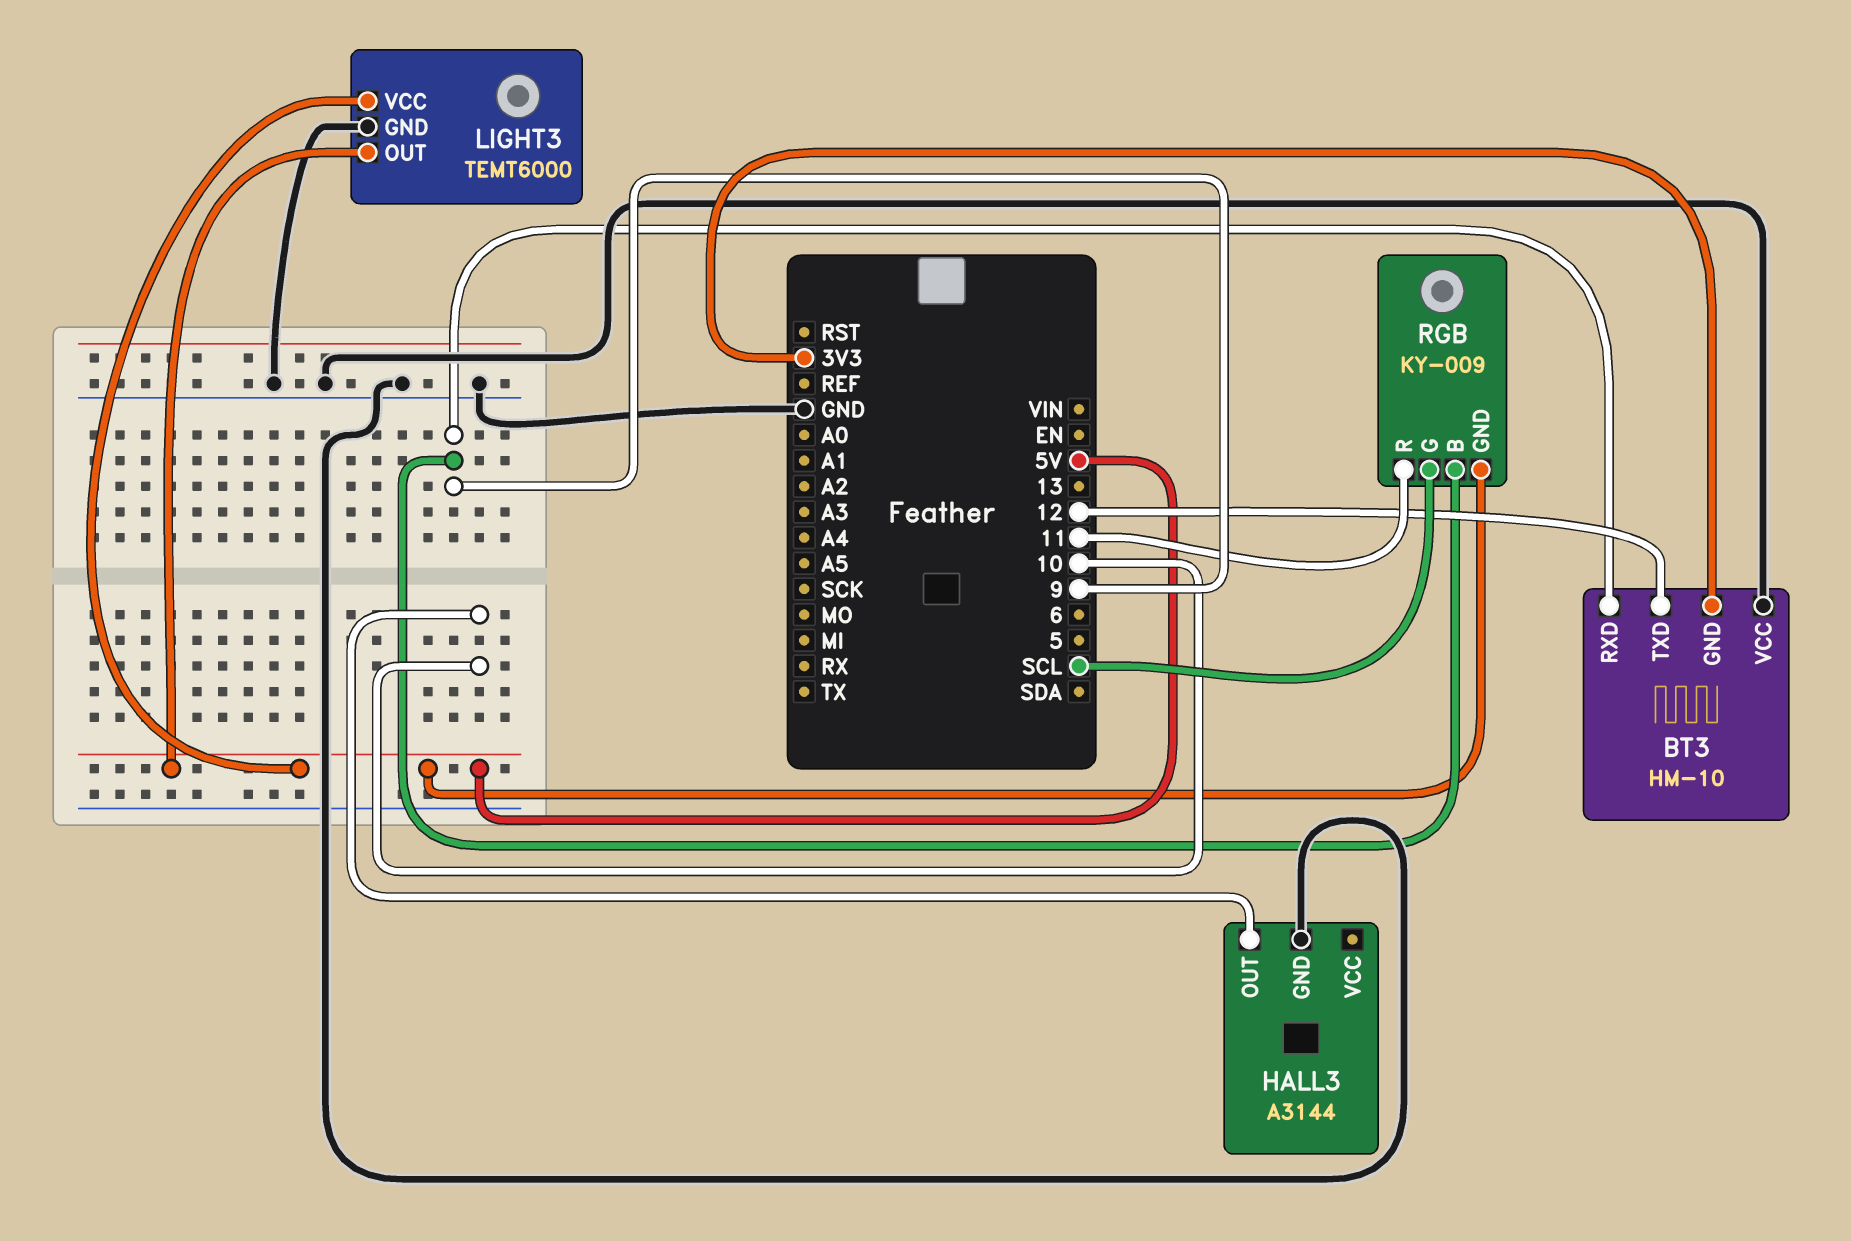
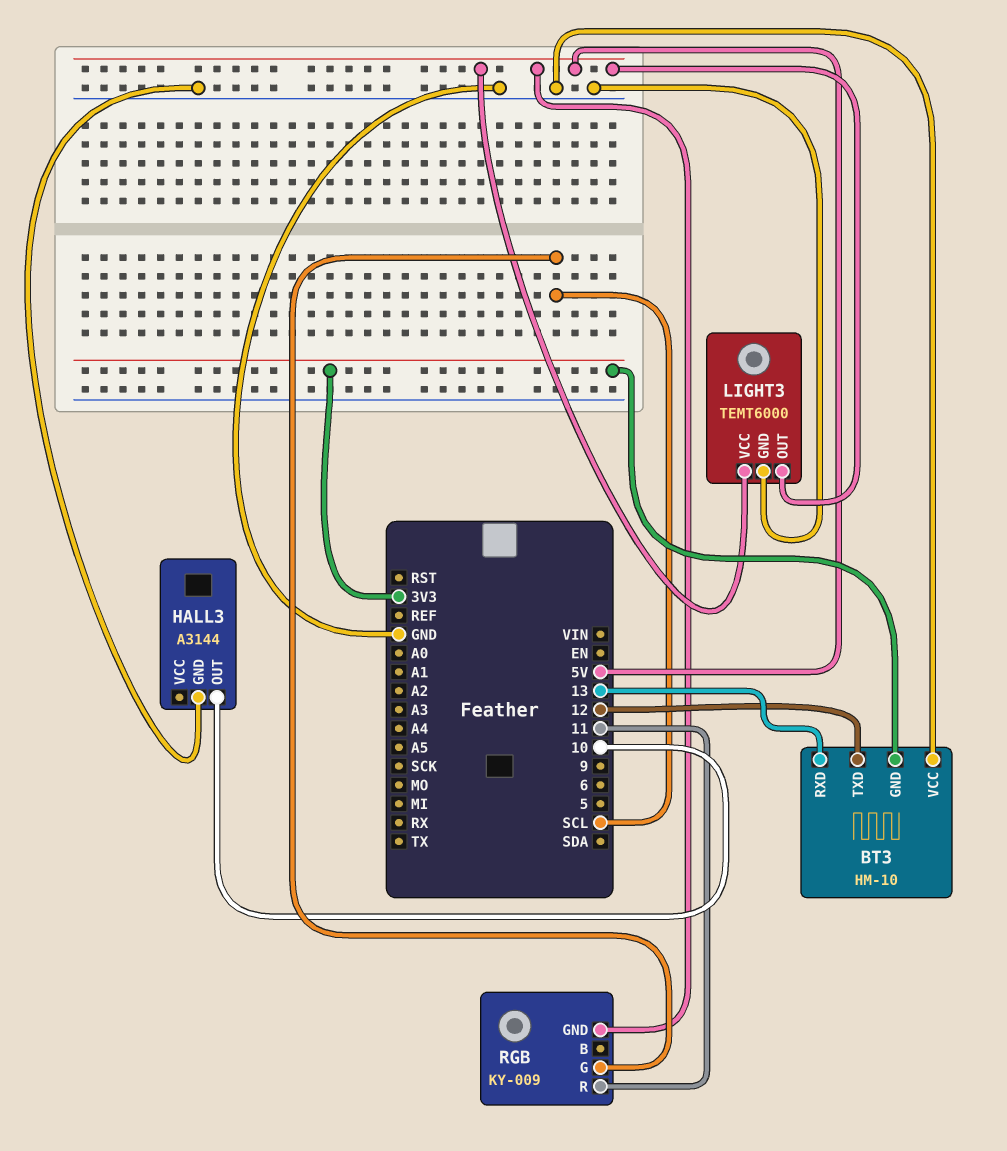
BT3 pin RXD: 9 -> 13
RGB pin B: 9 -> none

